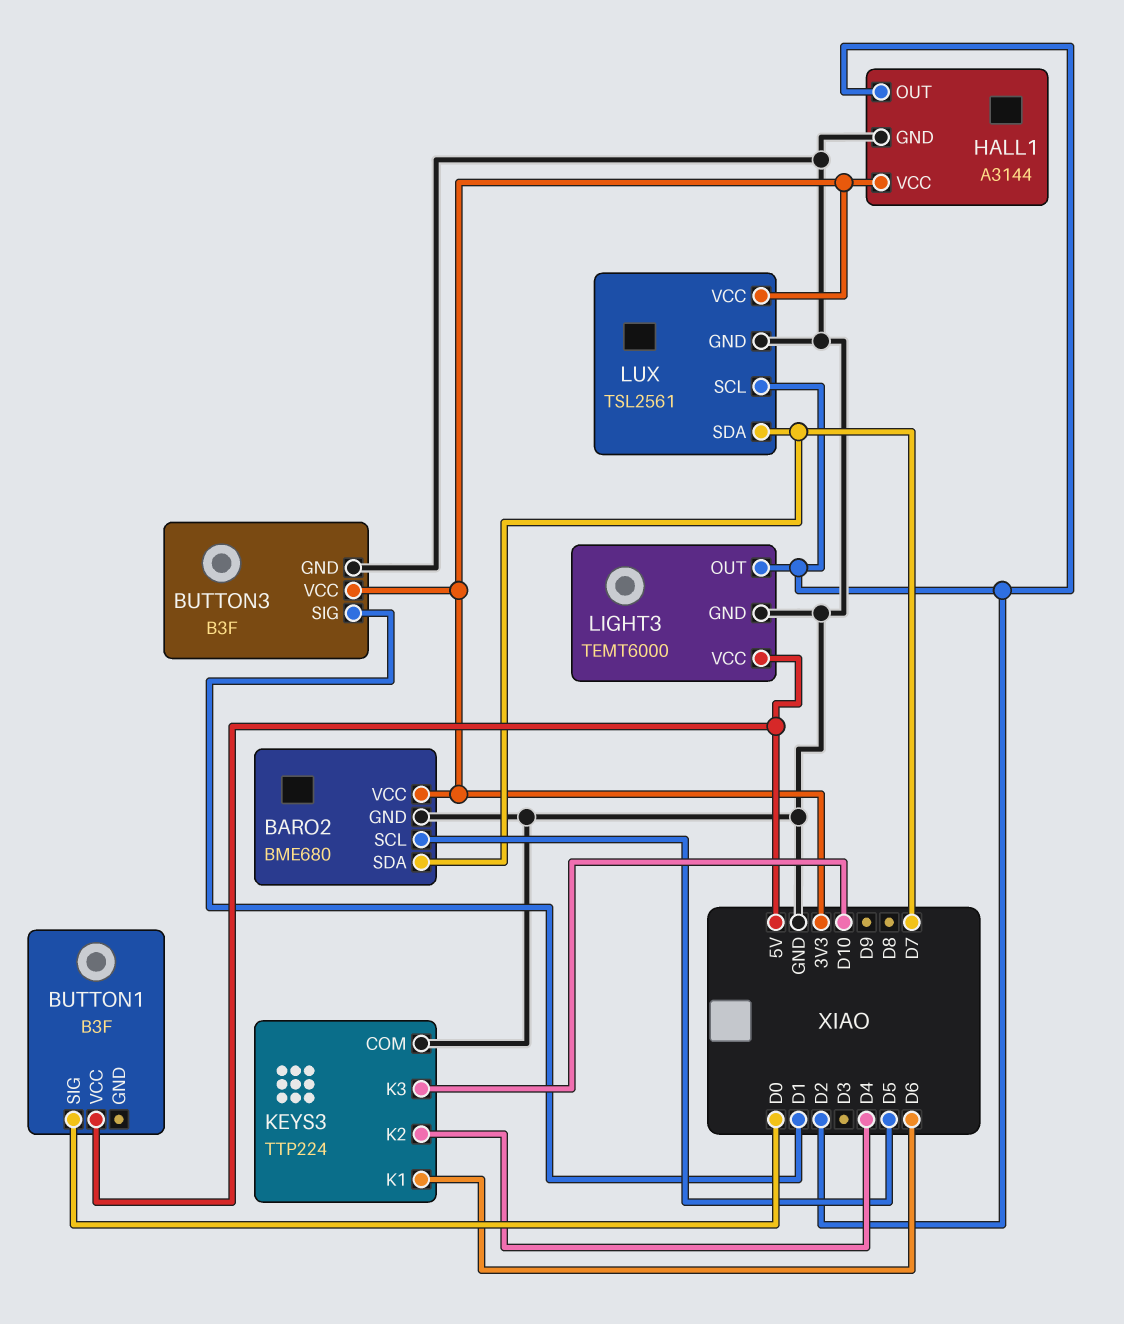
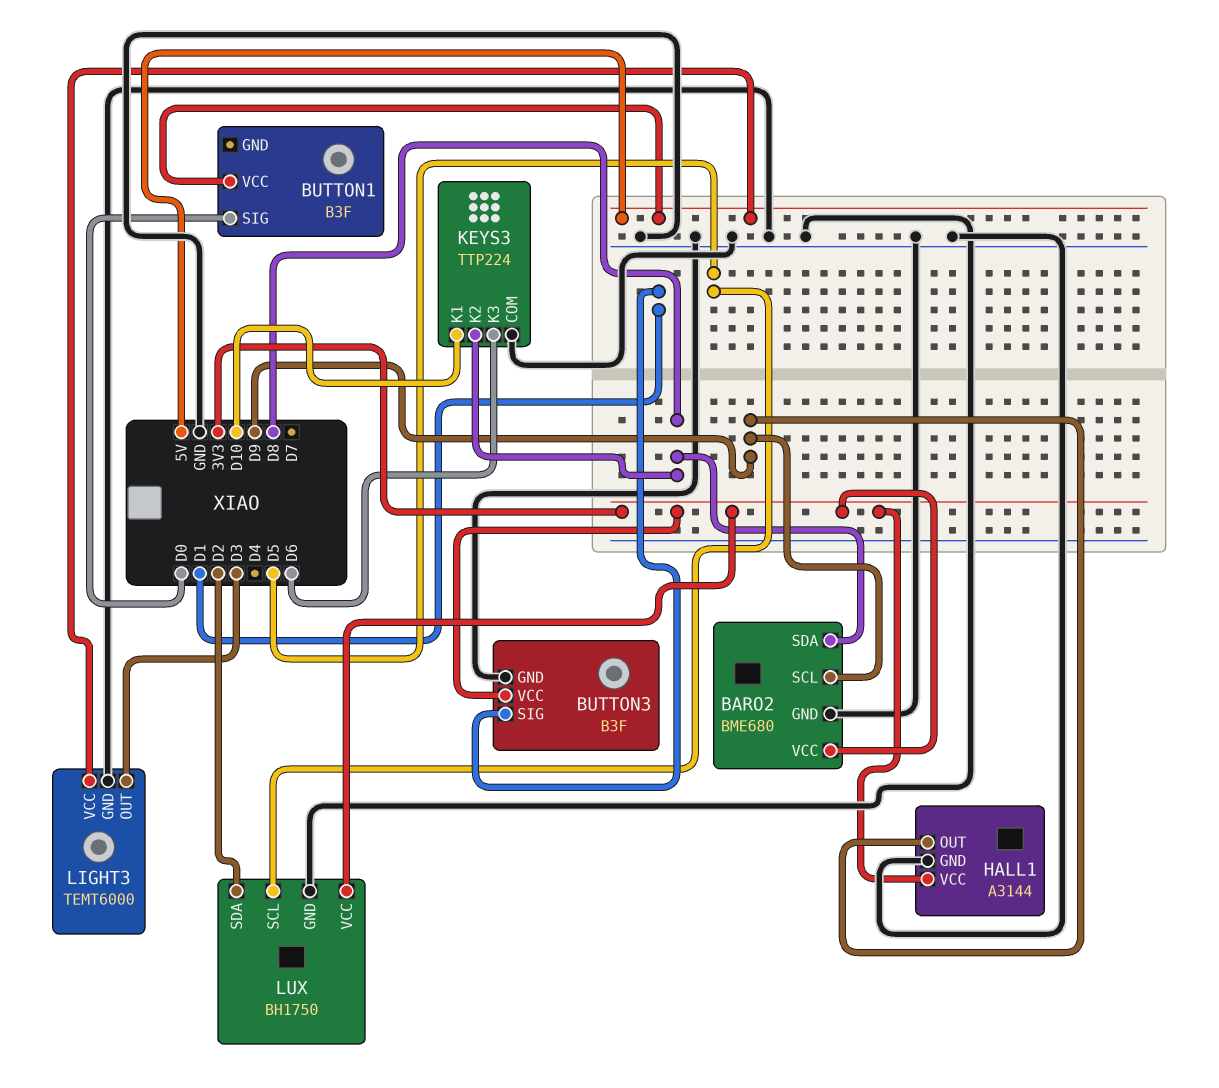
BARO2 pin SCL: D5 -> D9
BARO2 pin SDA: D7 -> D8
HALL1 pin OUT: D2 -> D9
KEYS3 pin K1: D6 -> D10
KEYS3 pin K2: D4 -> D8
KEYS3 pin K3: D10 -> D6
LIGHT3 pin OUT: D2 -> D3
LUX: TSL2561 -> BH1750
LUX pin SCL: D2 -> D5
LUX pin SDA: D7 -> D2

